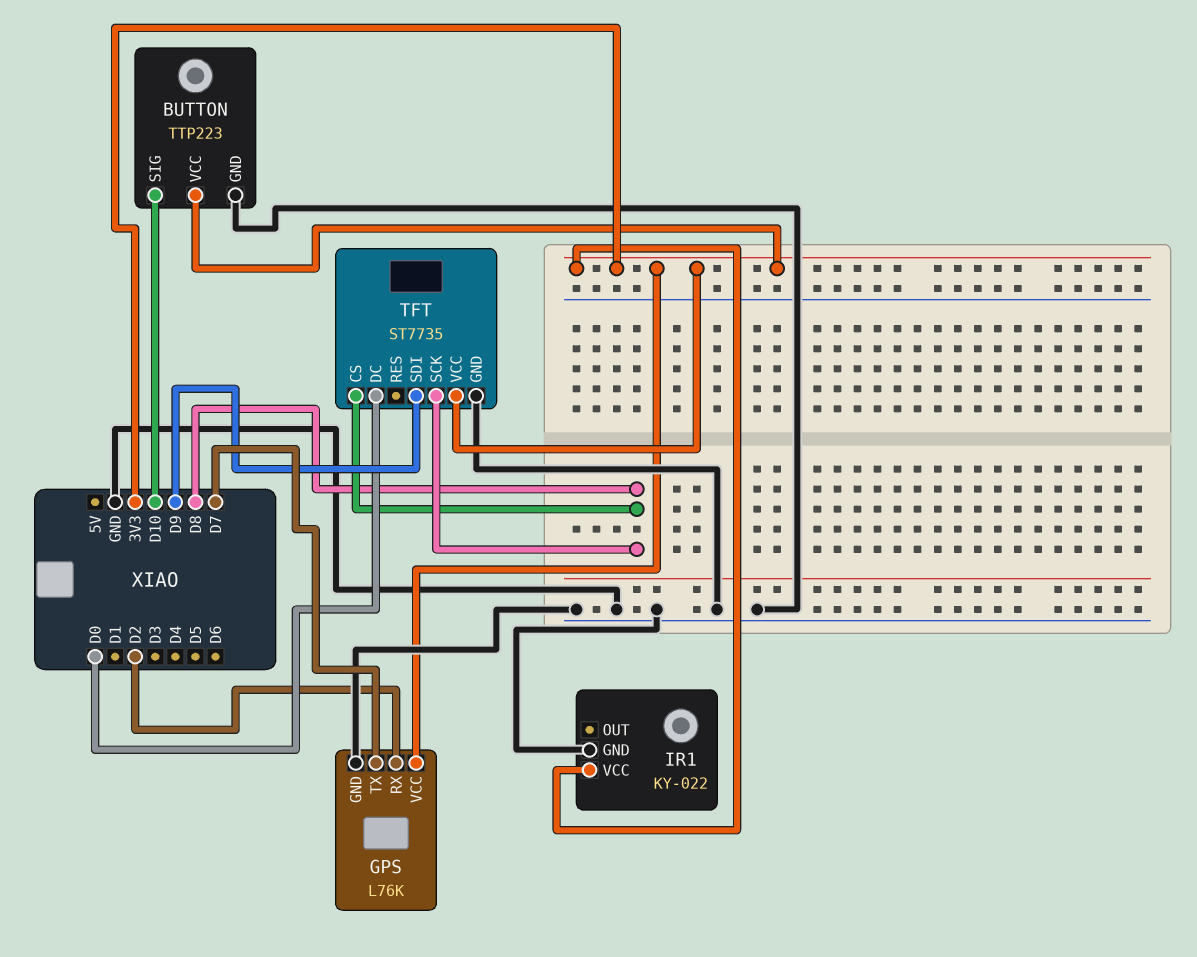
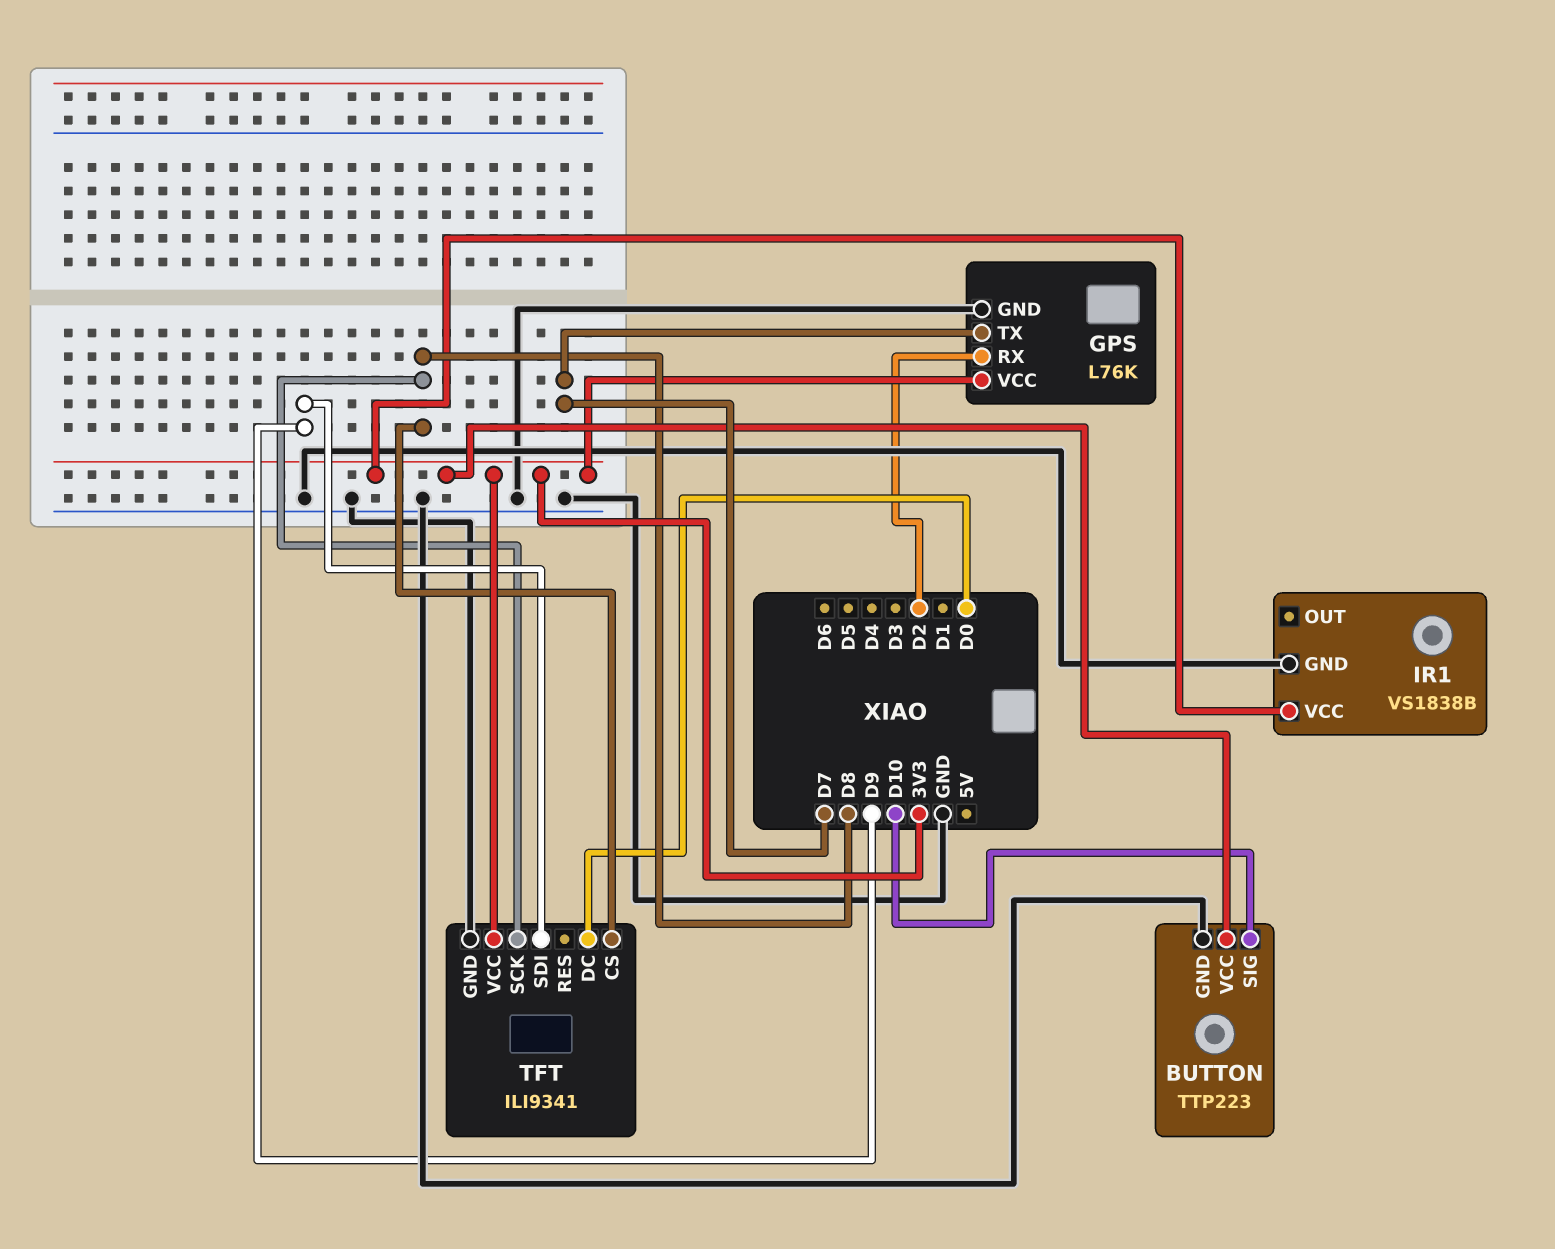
IR1: KY-022 -> VS1838B
TFT: ST7735 -> ILI9341

